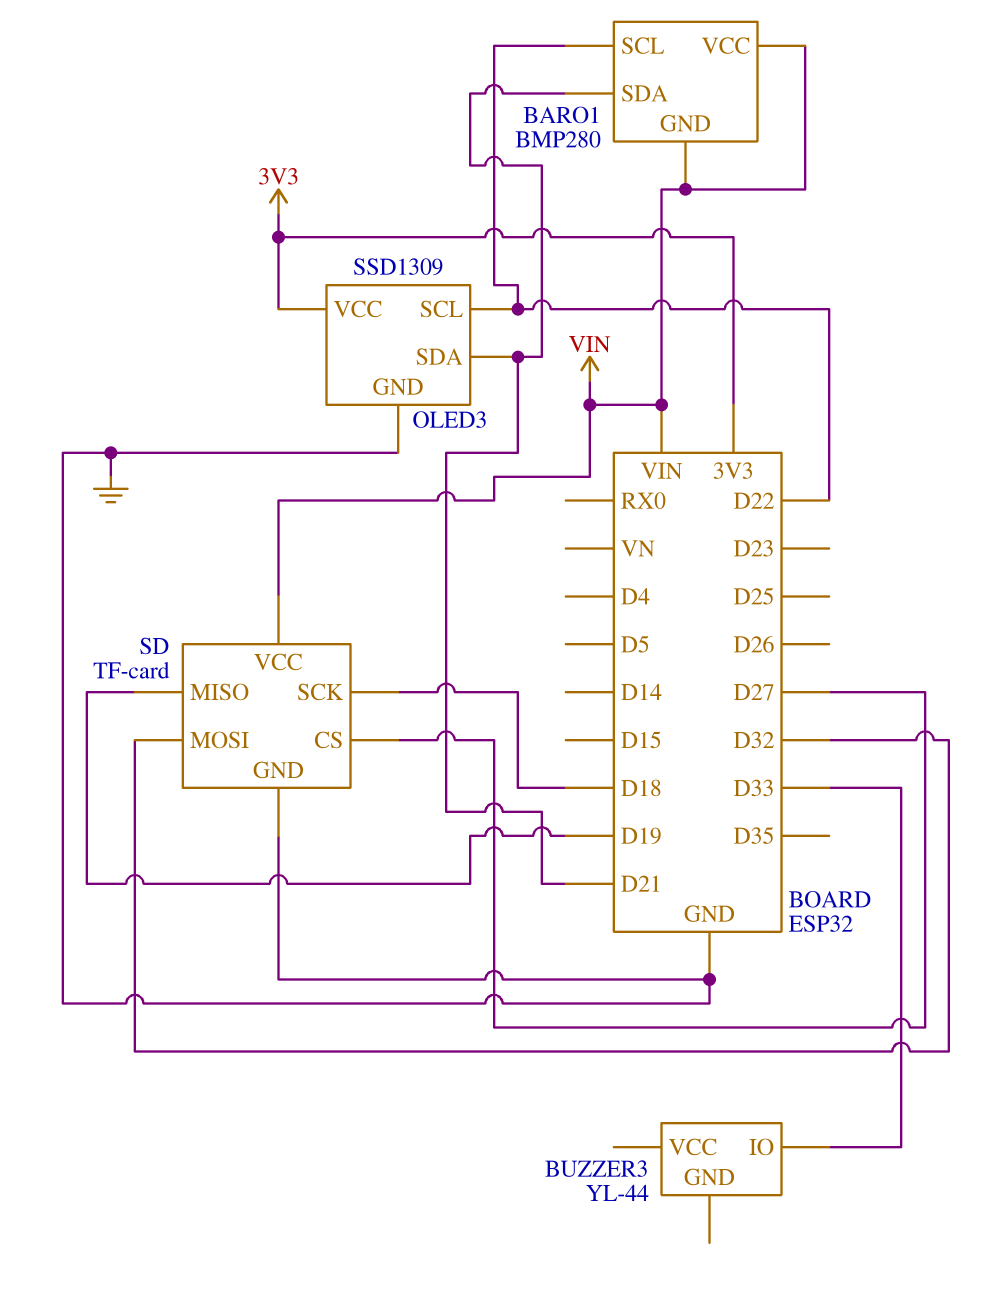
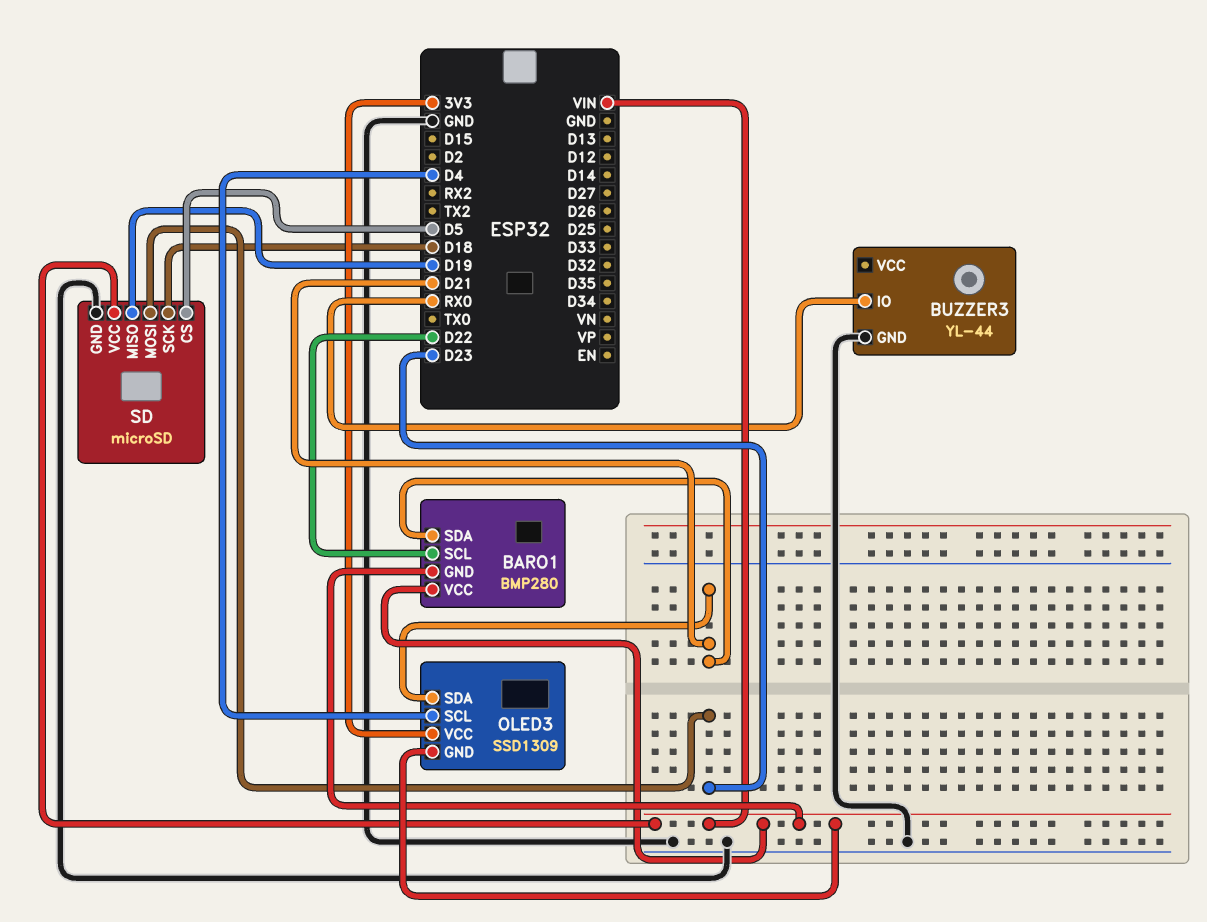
BUZZER3 pin GND: none -> GND
BUZZER3 pin IO: D33 -> RX0
OLED3 pin GND: GND -> VIN
OLED3 pin SCL: D22 -> D4
SD: TF-card -> microSD
SD pin CS: D27 -> D5
SD pin MOSI: D32 -> D23

